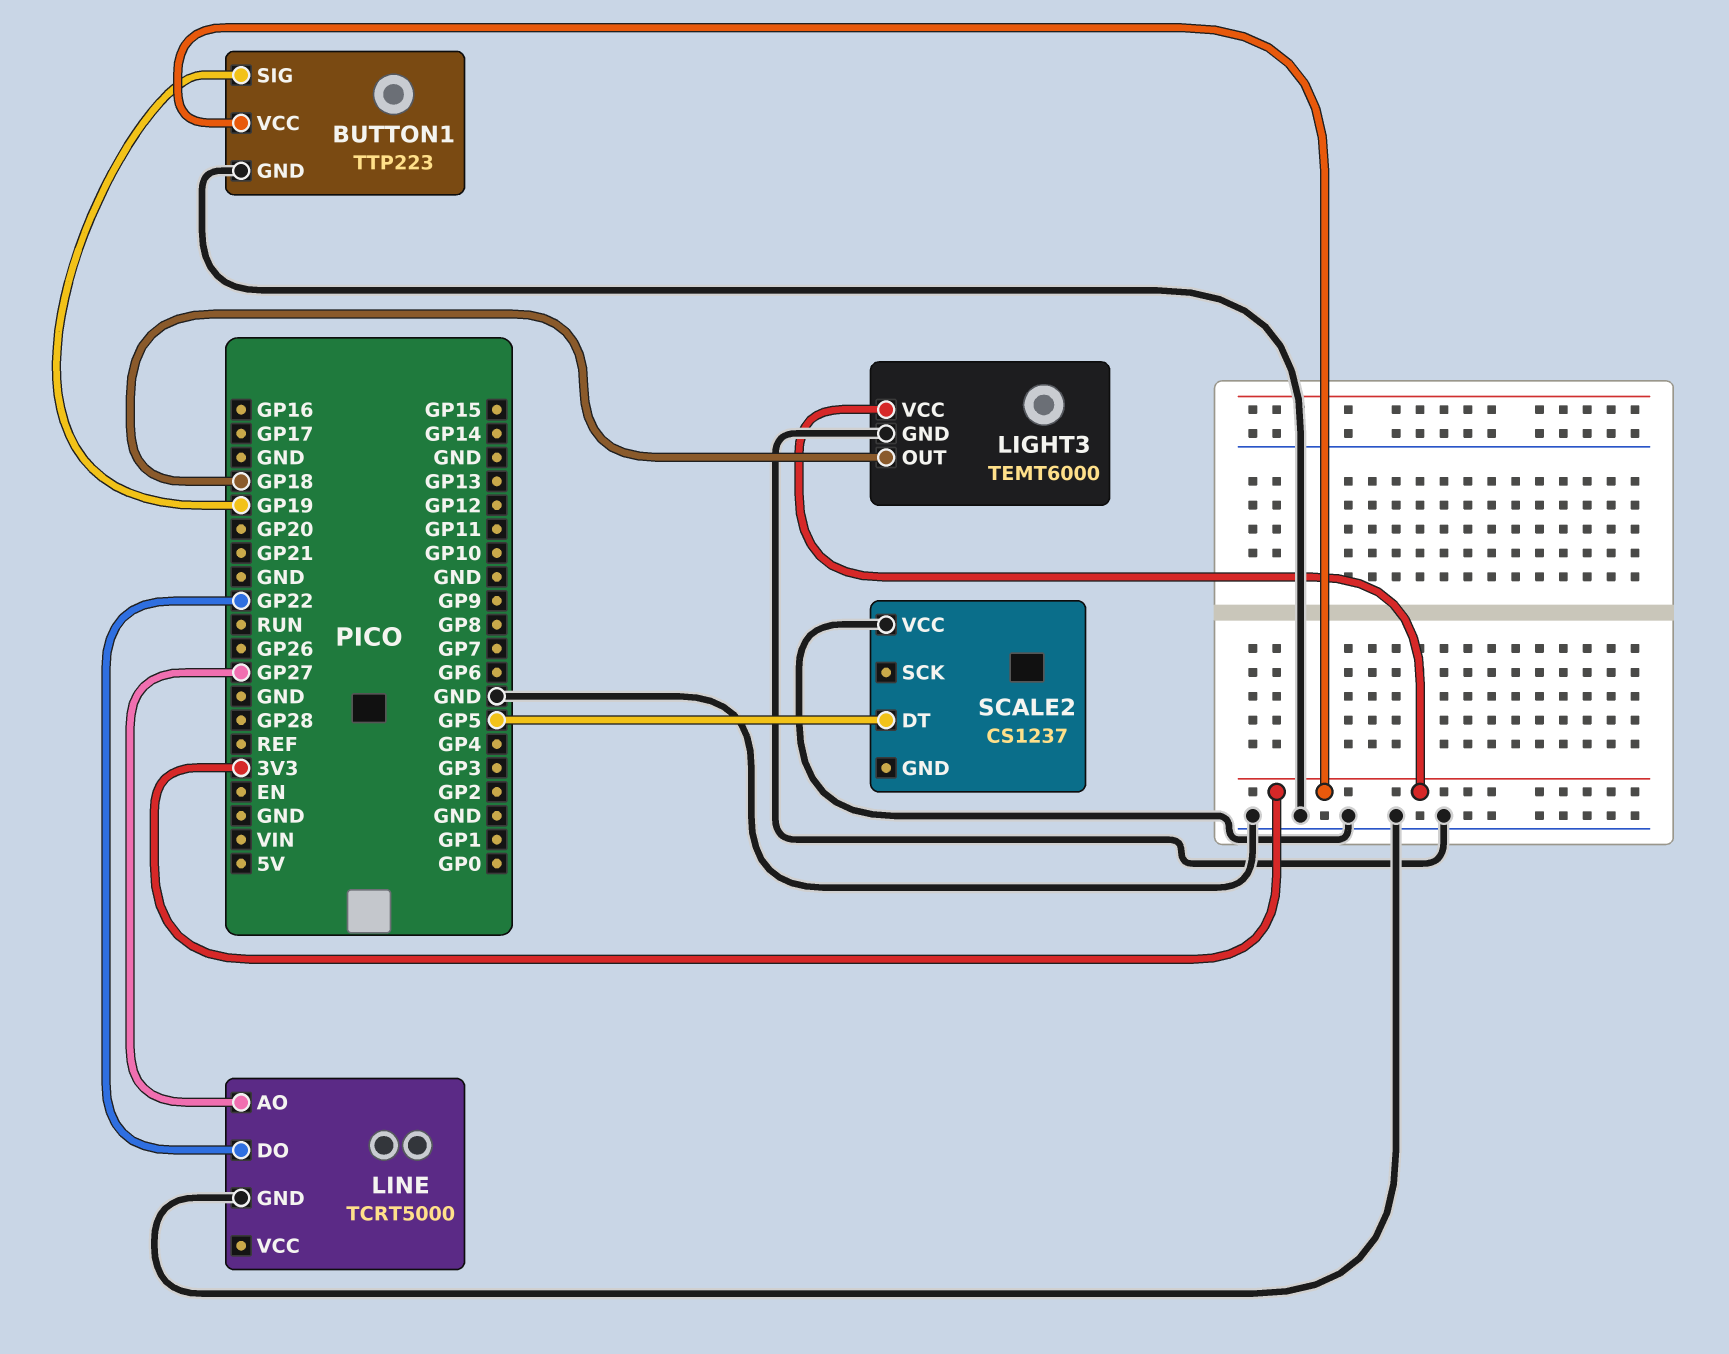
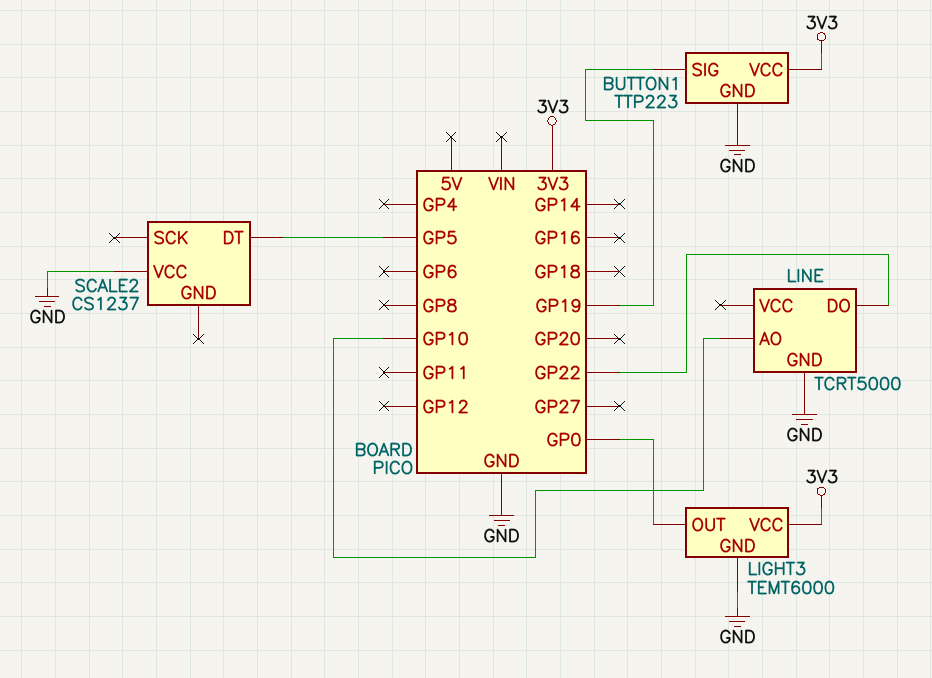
LIGHT3 pin OUT: GP18 -> GP0
LINE pin AO: GP27 -> GP10

